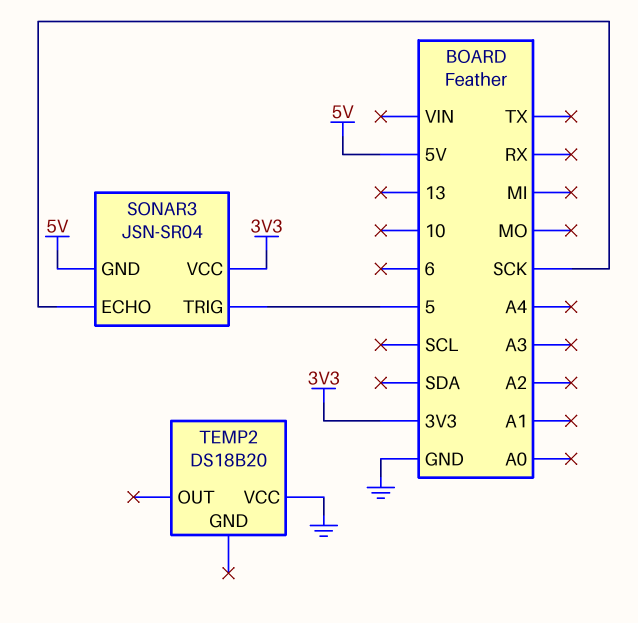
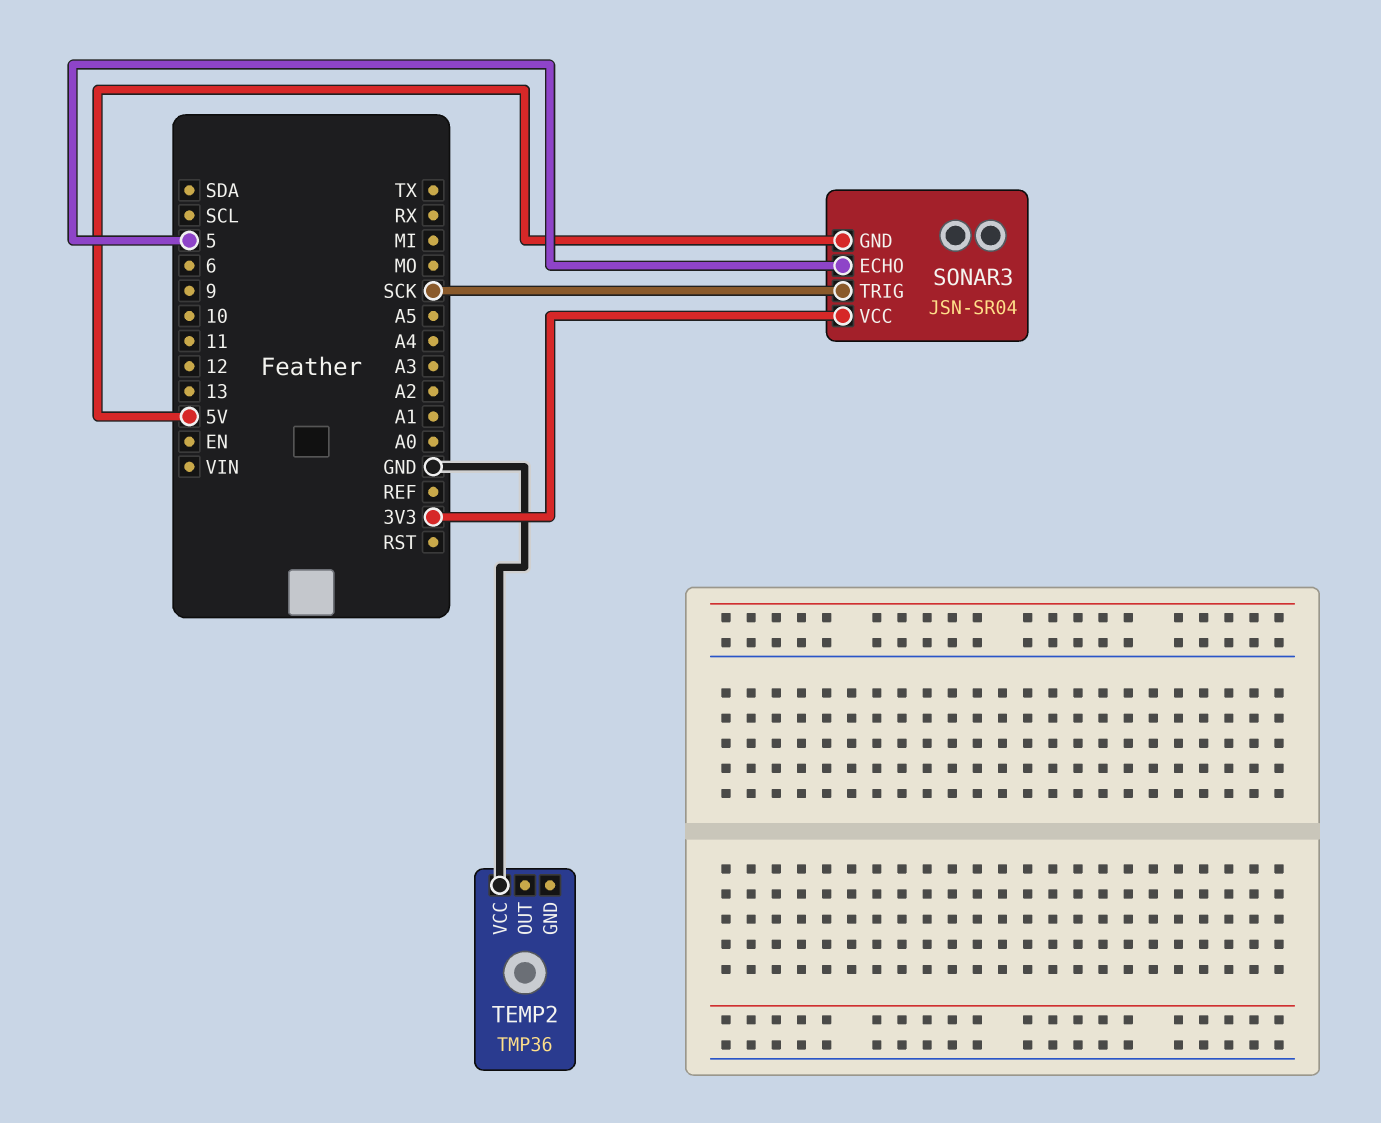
SONAR3 pin ECHO: SCK -> 5
SONAR3 pin TRIG: 5 -> SCK
TEMP2: DS18B20 -> TMP36

